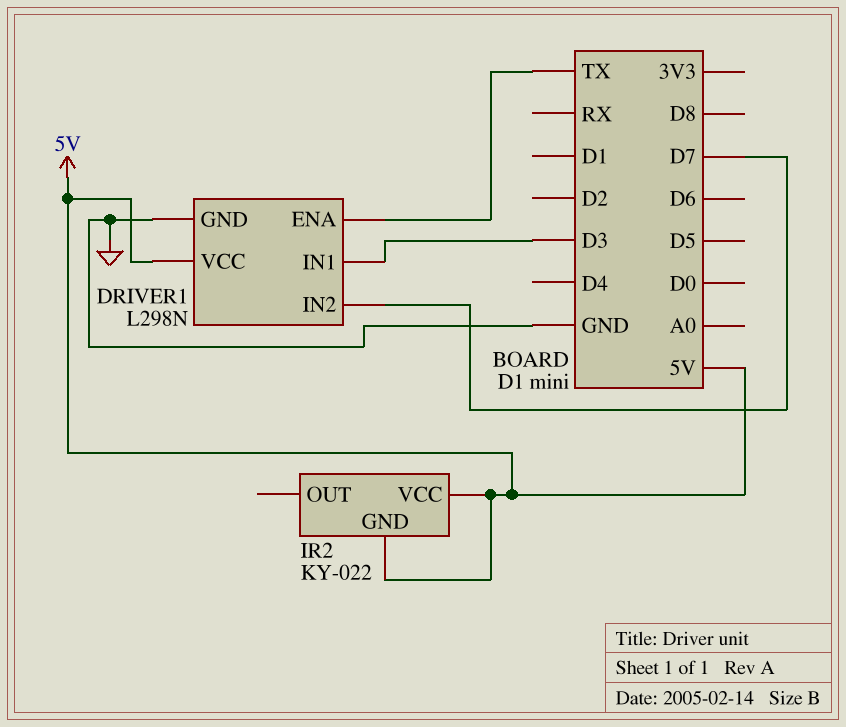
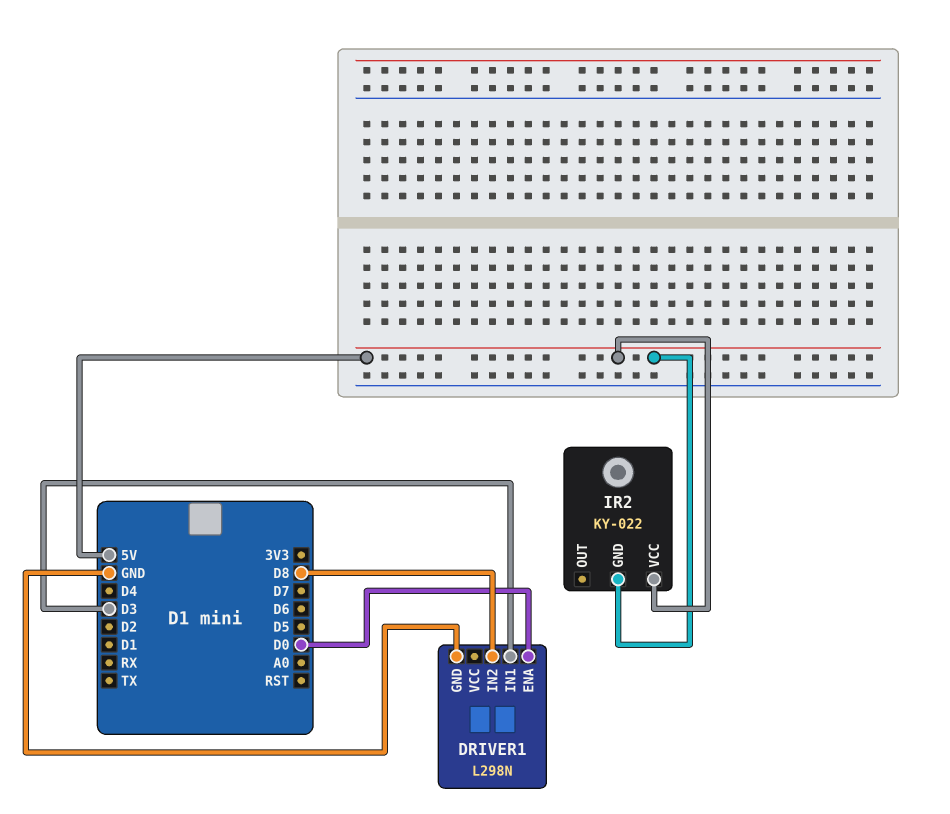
DRIVER1 pin ENA: TX -> D0
DRIVER1 pin IN2: D7 -> D8
DRIVER1 pin VCC: 5V -> none

